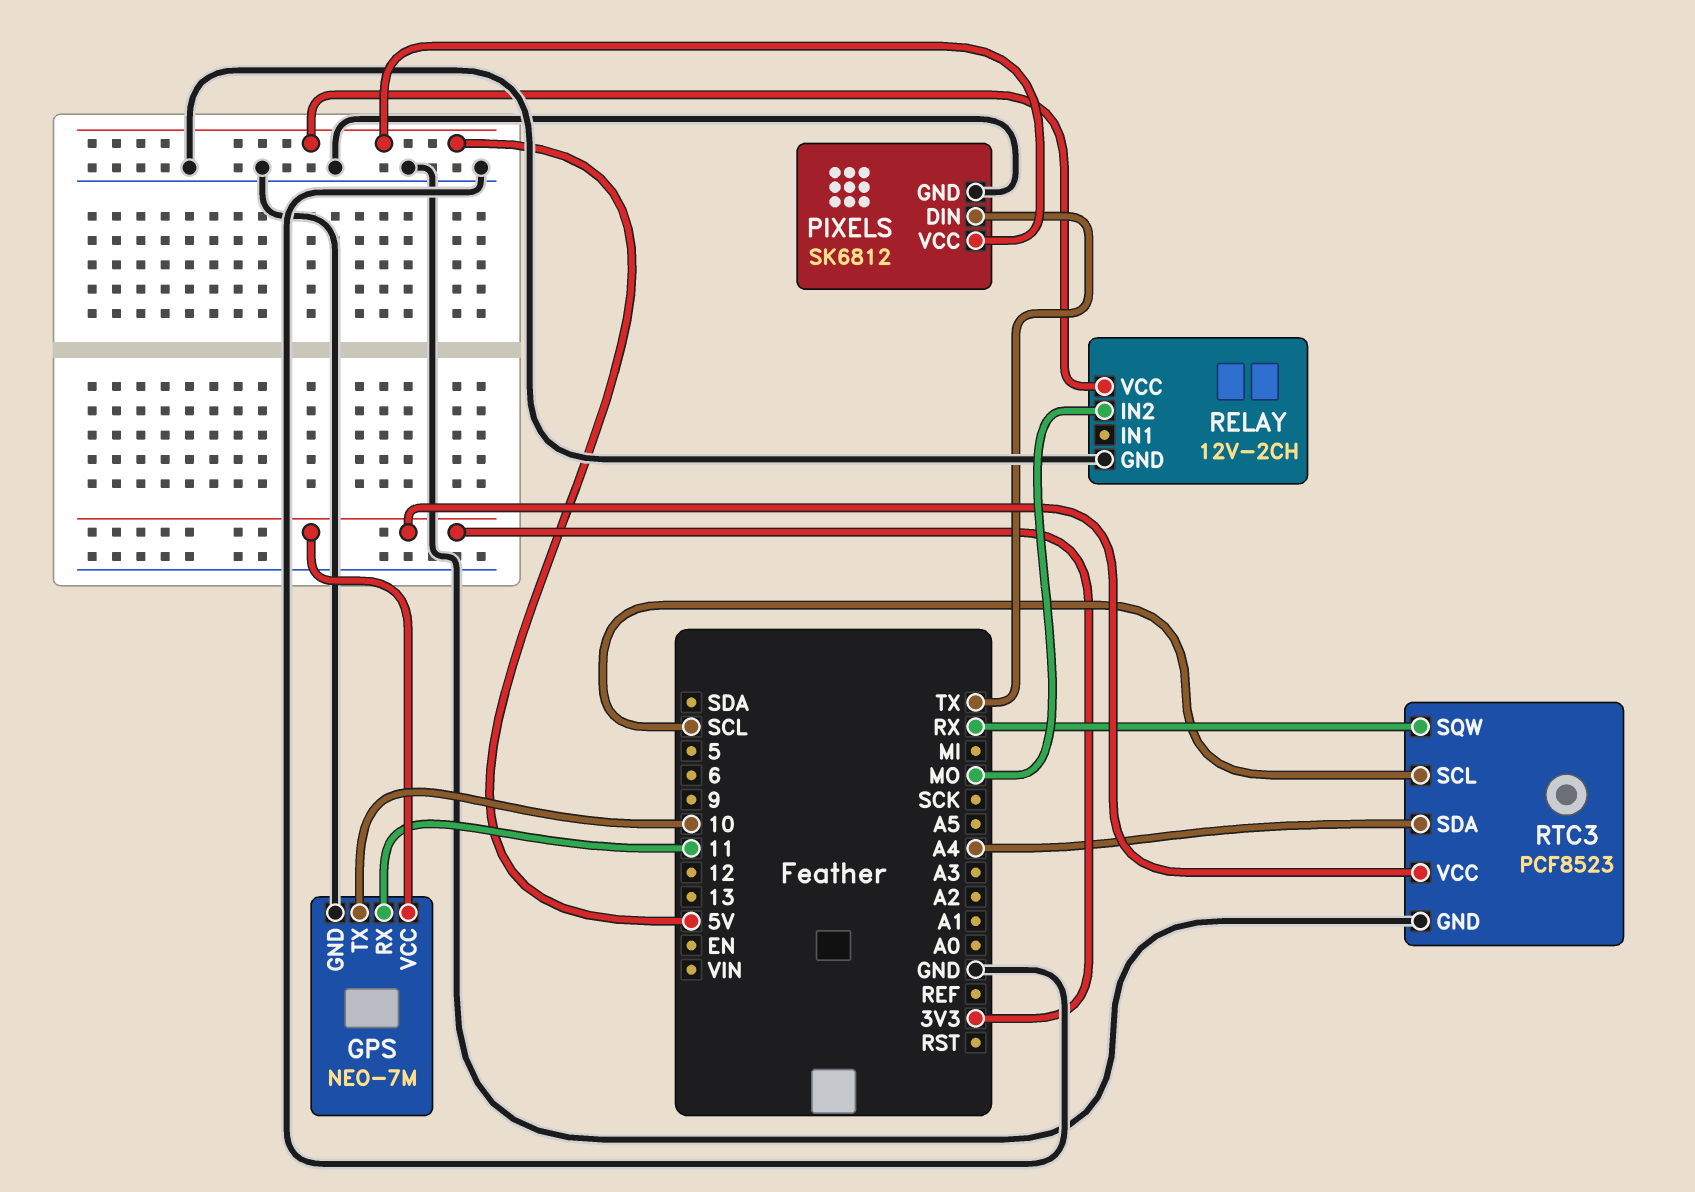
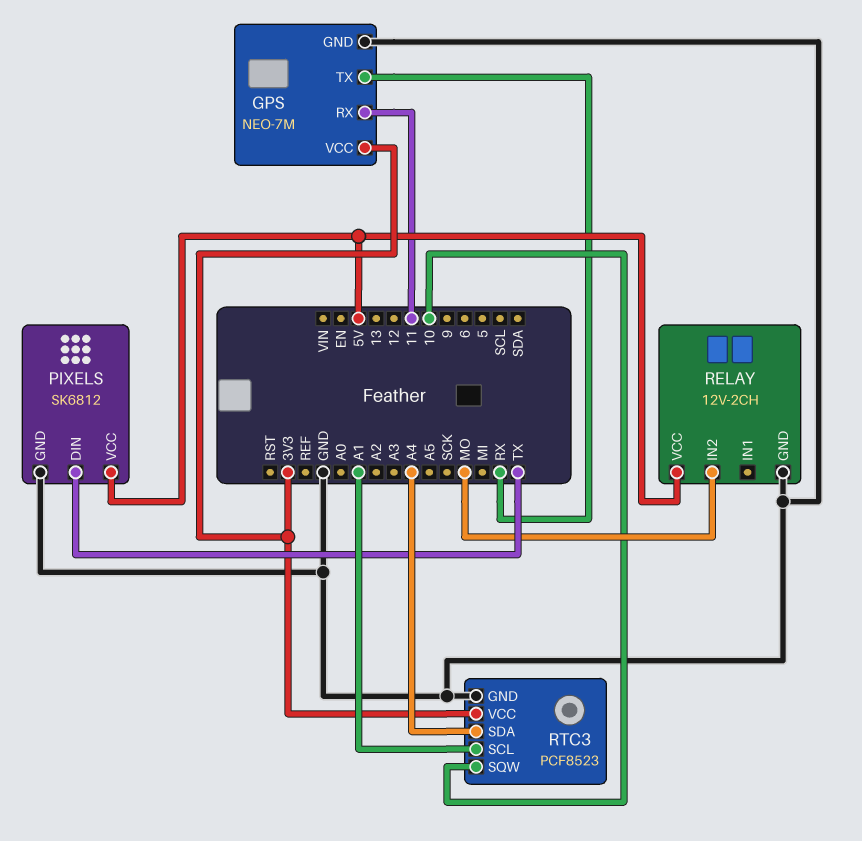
GPS pin TX: 10 -> RX
RTC3 pin SCL: SCL -> A1
RTC3 pin SQW: RX -> 10

